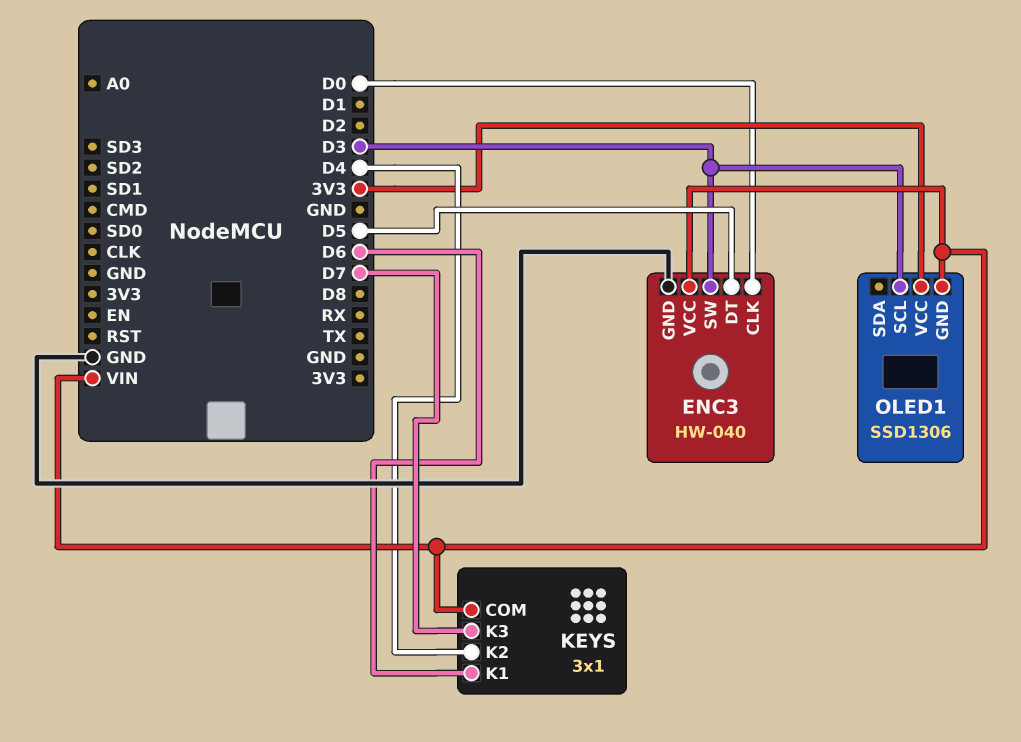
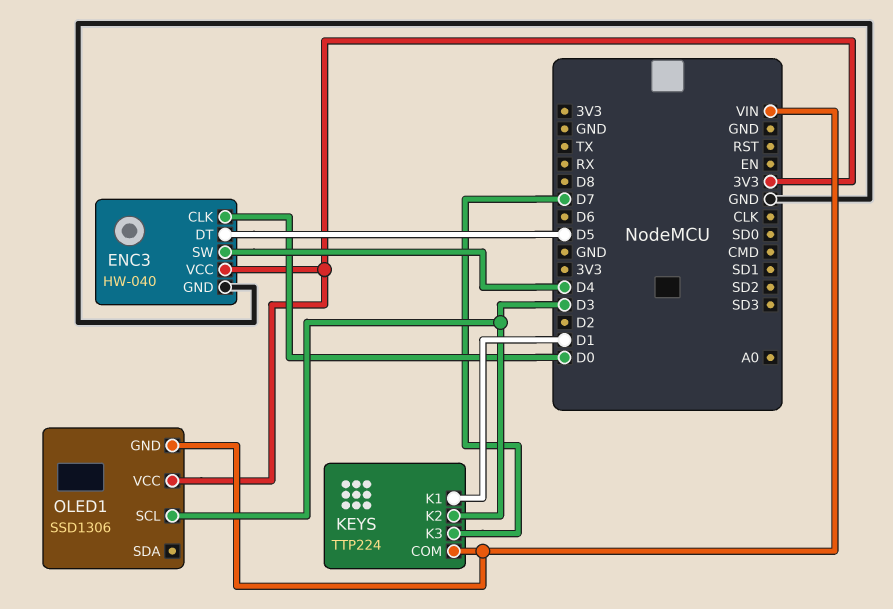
ENC3 pin SW: D3 -> D4
ENC3 pin VCC: VIN -> 3V3
KEYS: 3x1 -> TTP224
KEYS pin K1: D6 -> D1
KEYS pin K2: D4 -> D3

